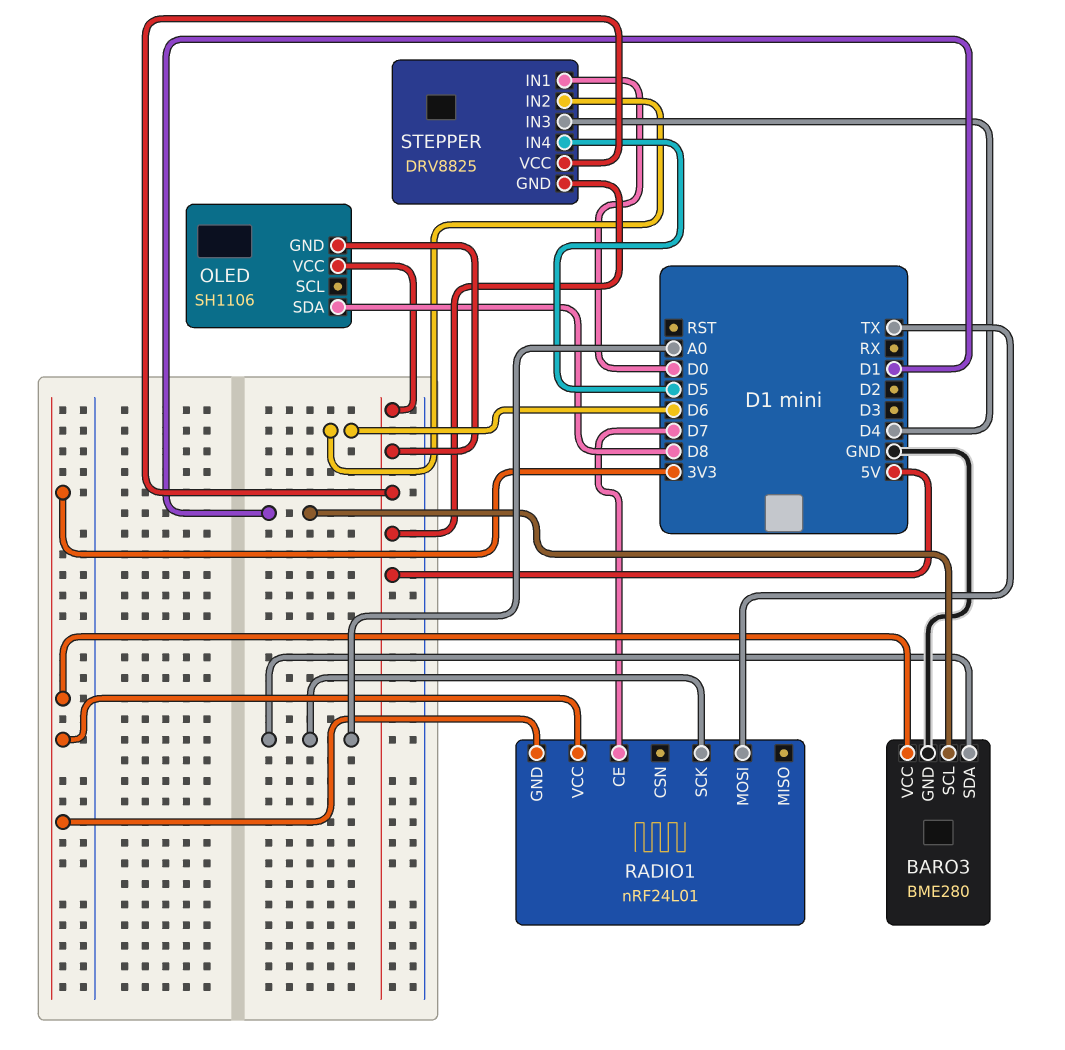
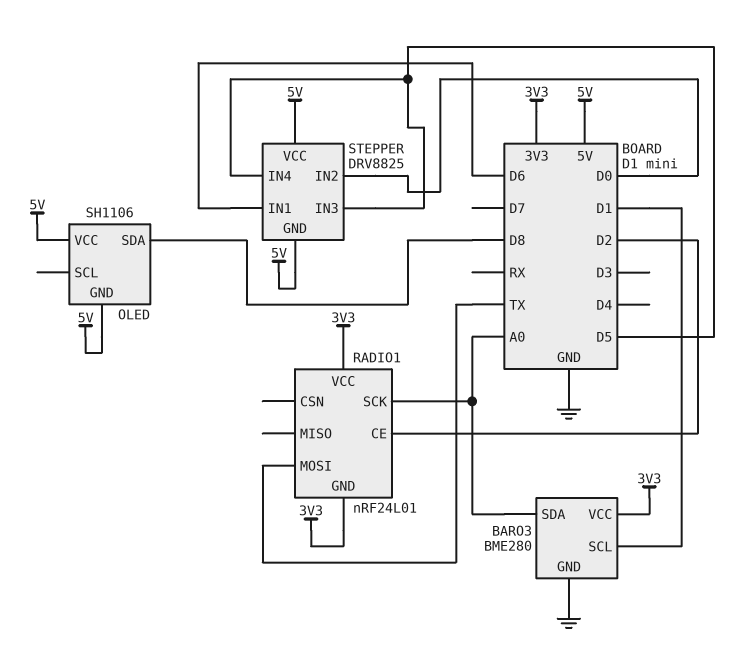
RADIO1 pin CE: D7 -> D2
STEPPER pin IN1: D0 -> D6
STEPPER pin IN2: D6 -> D0
STEPPER pin IN3: D4 -> D5

